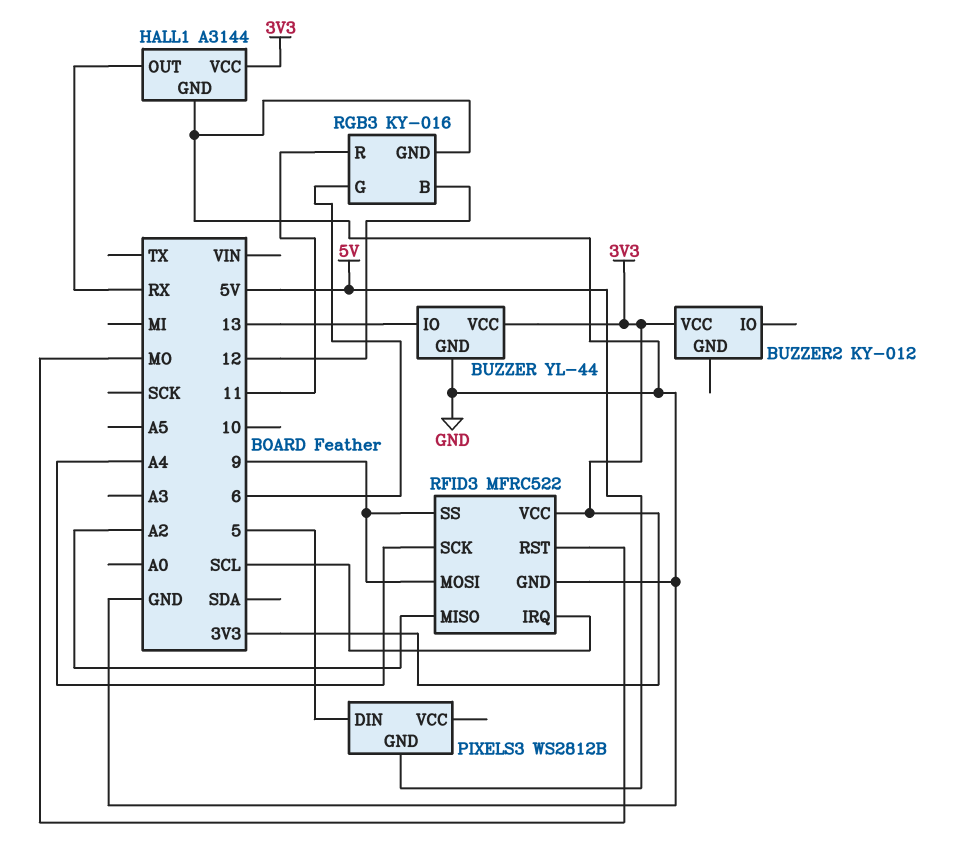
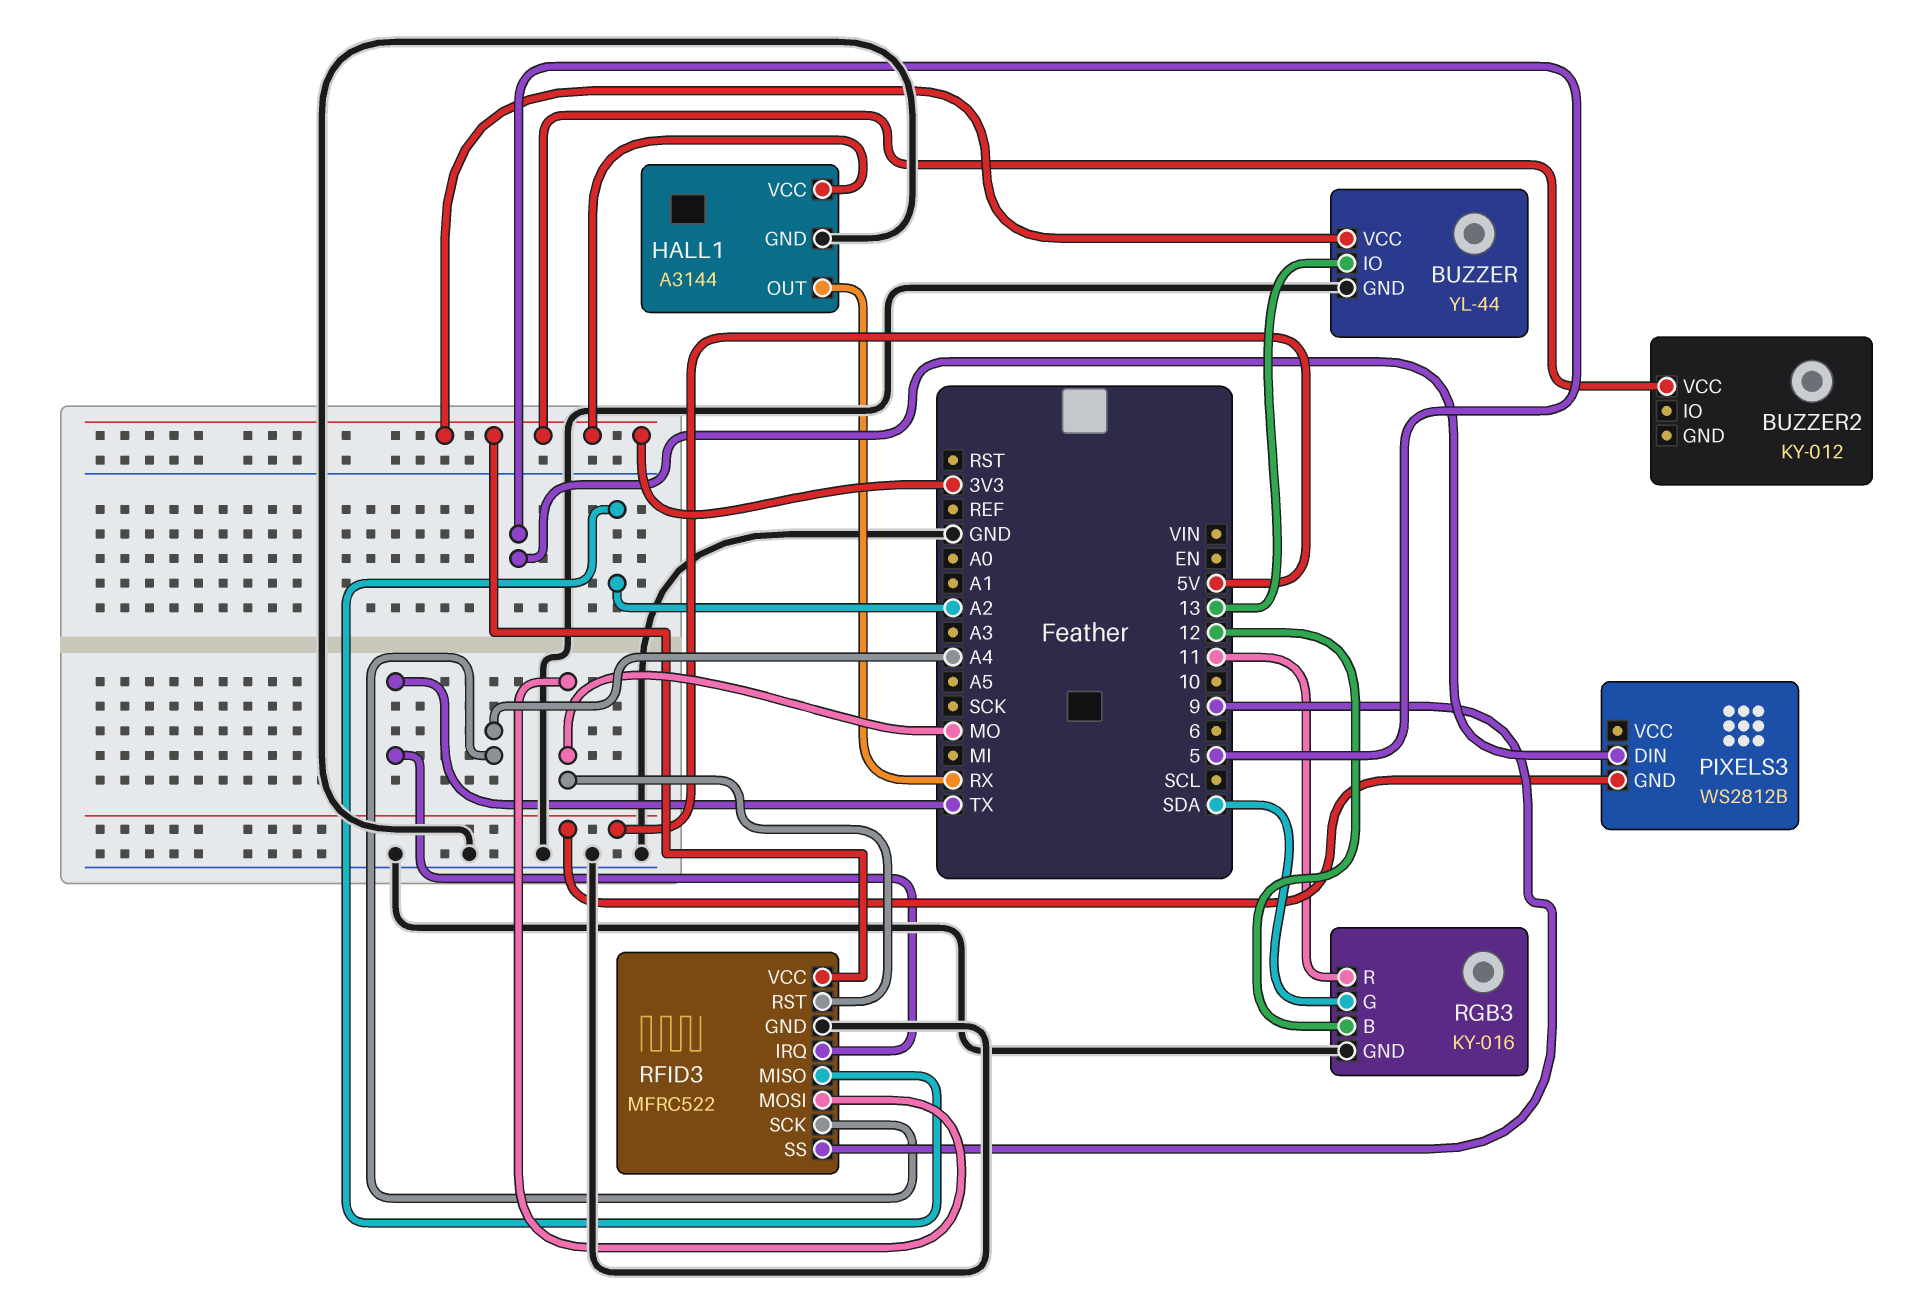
RFID3 pin IRQ: SCL -> TX
RFID3 pin MOSI: 9 -> MO
RGB3 pin G: 6 -> SDA

